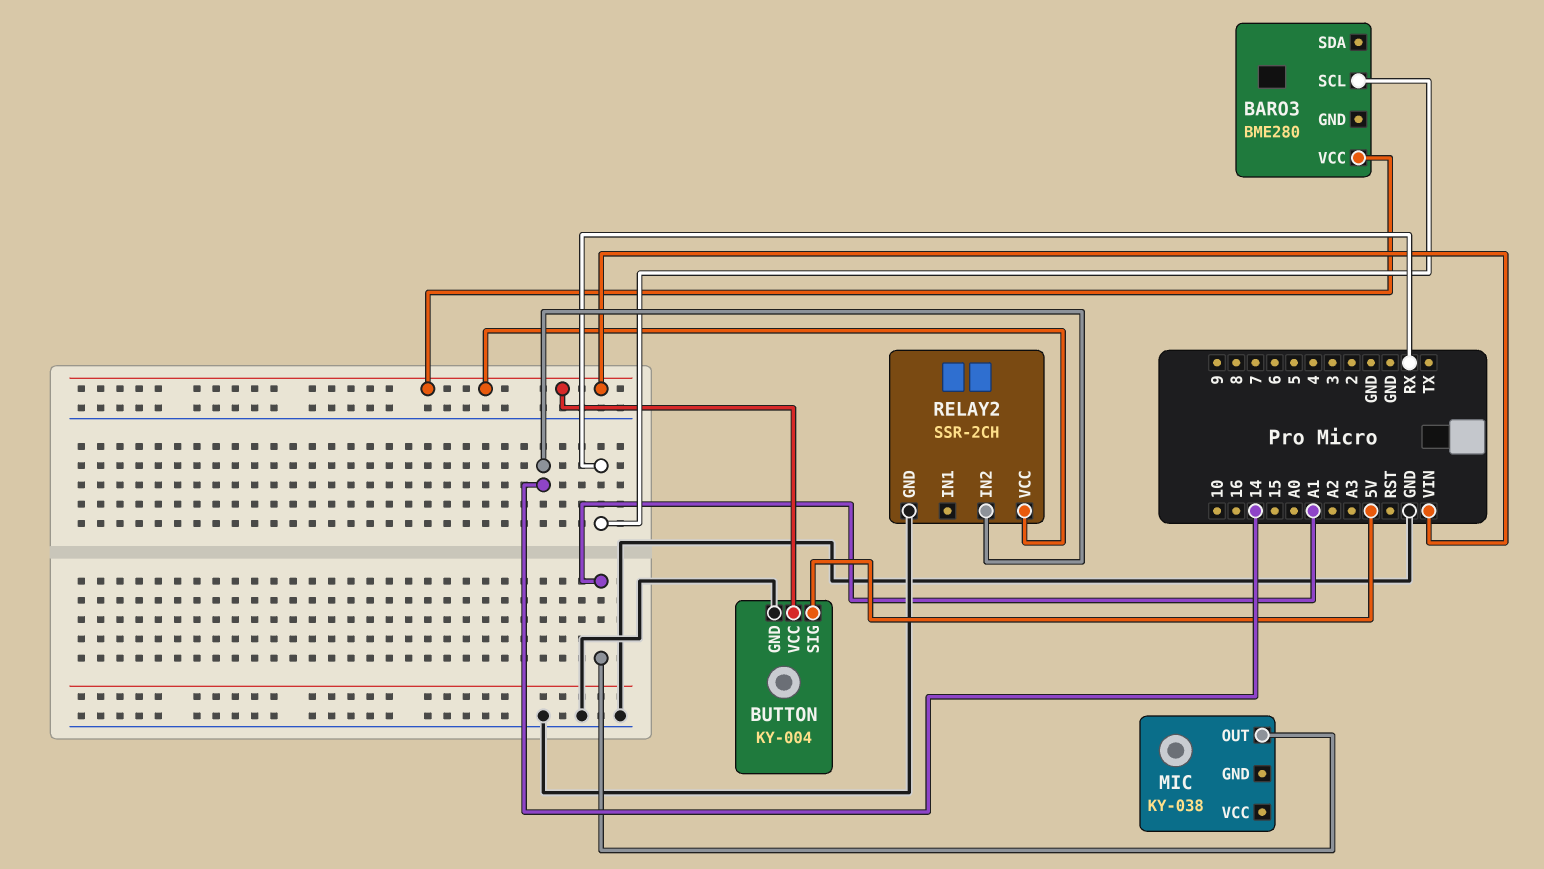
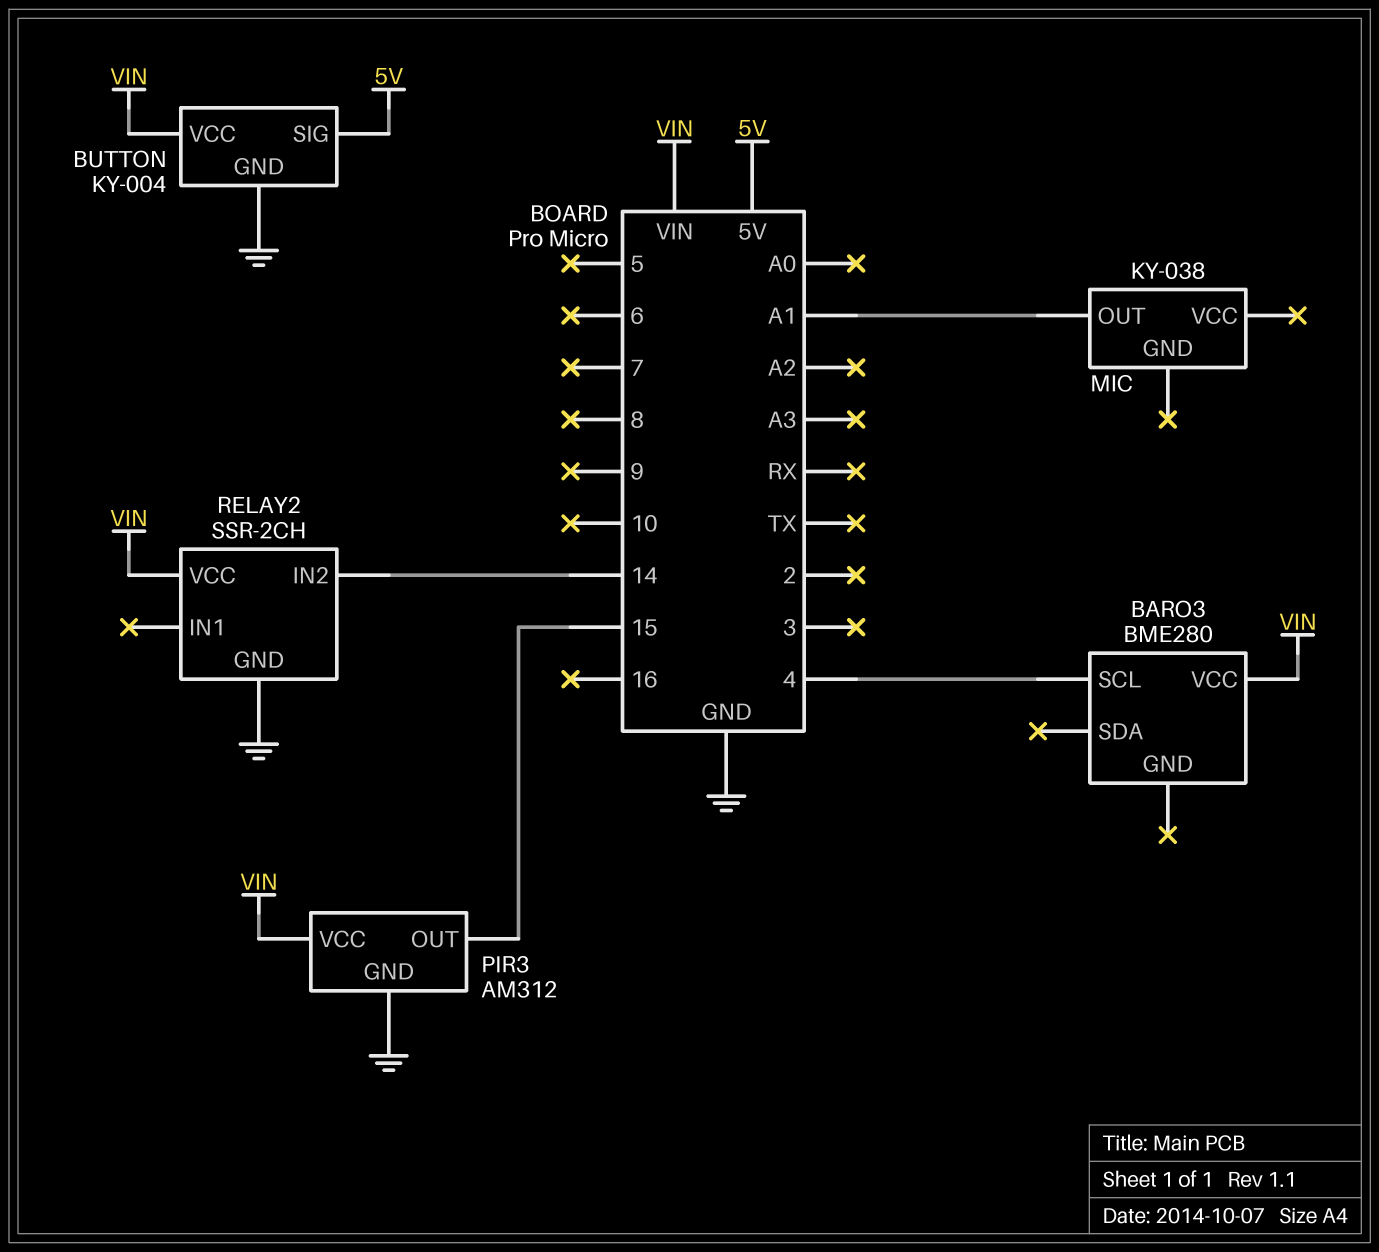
BARO3 pin SCL: RX -> 4
PIR3: none -> AM312
PIR3 pin GND: none -> GND
PIR3 pin OUT: none -> 15
PIR3 pin VCC: none -> VIN

